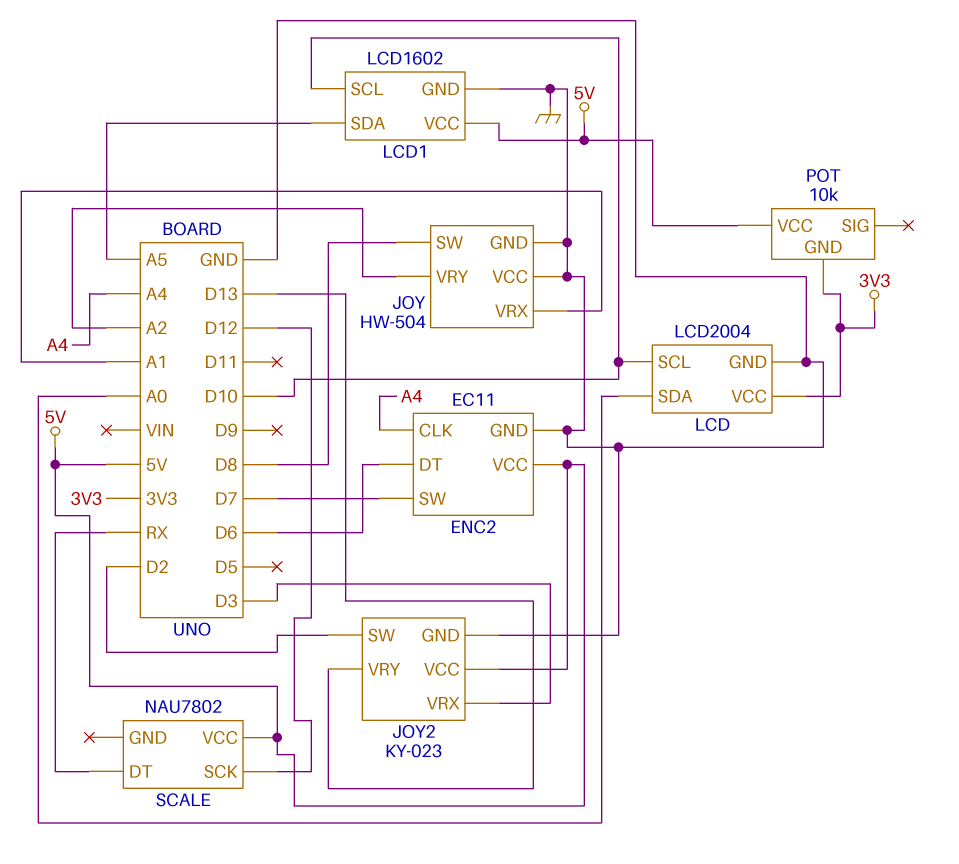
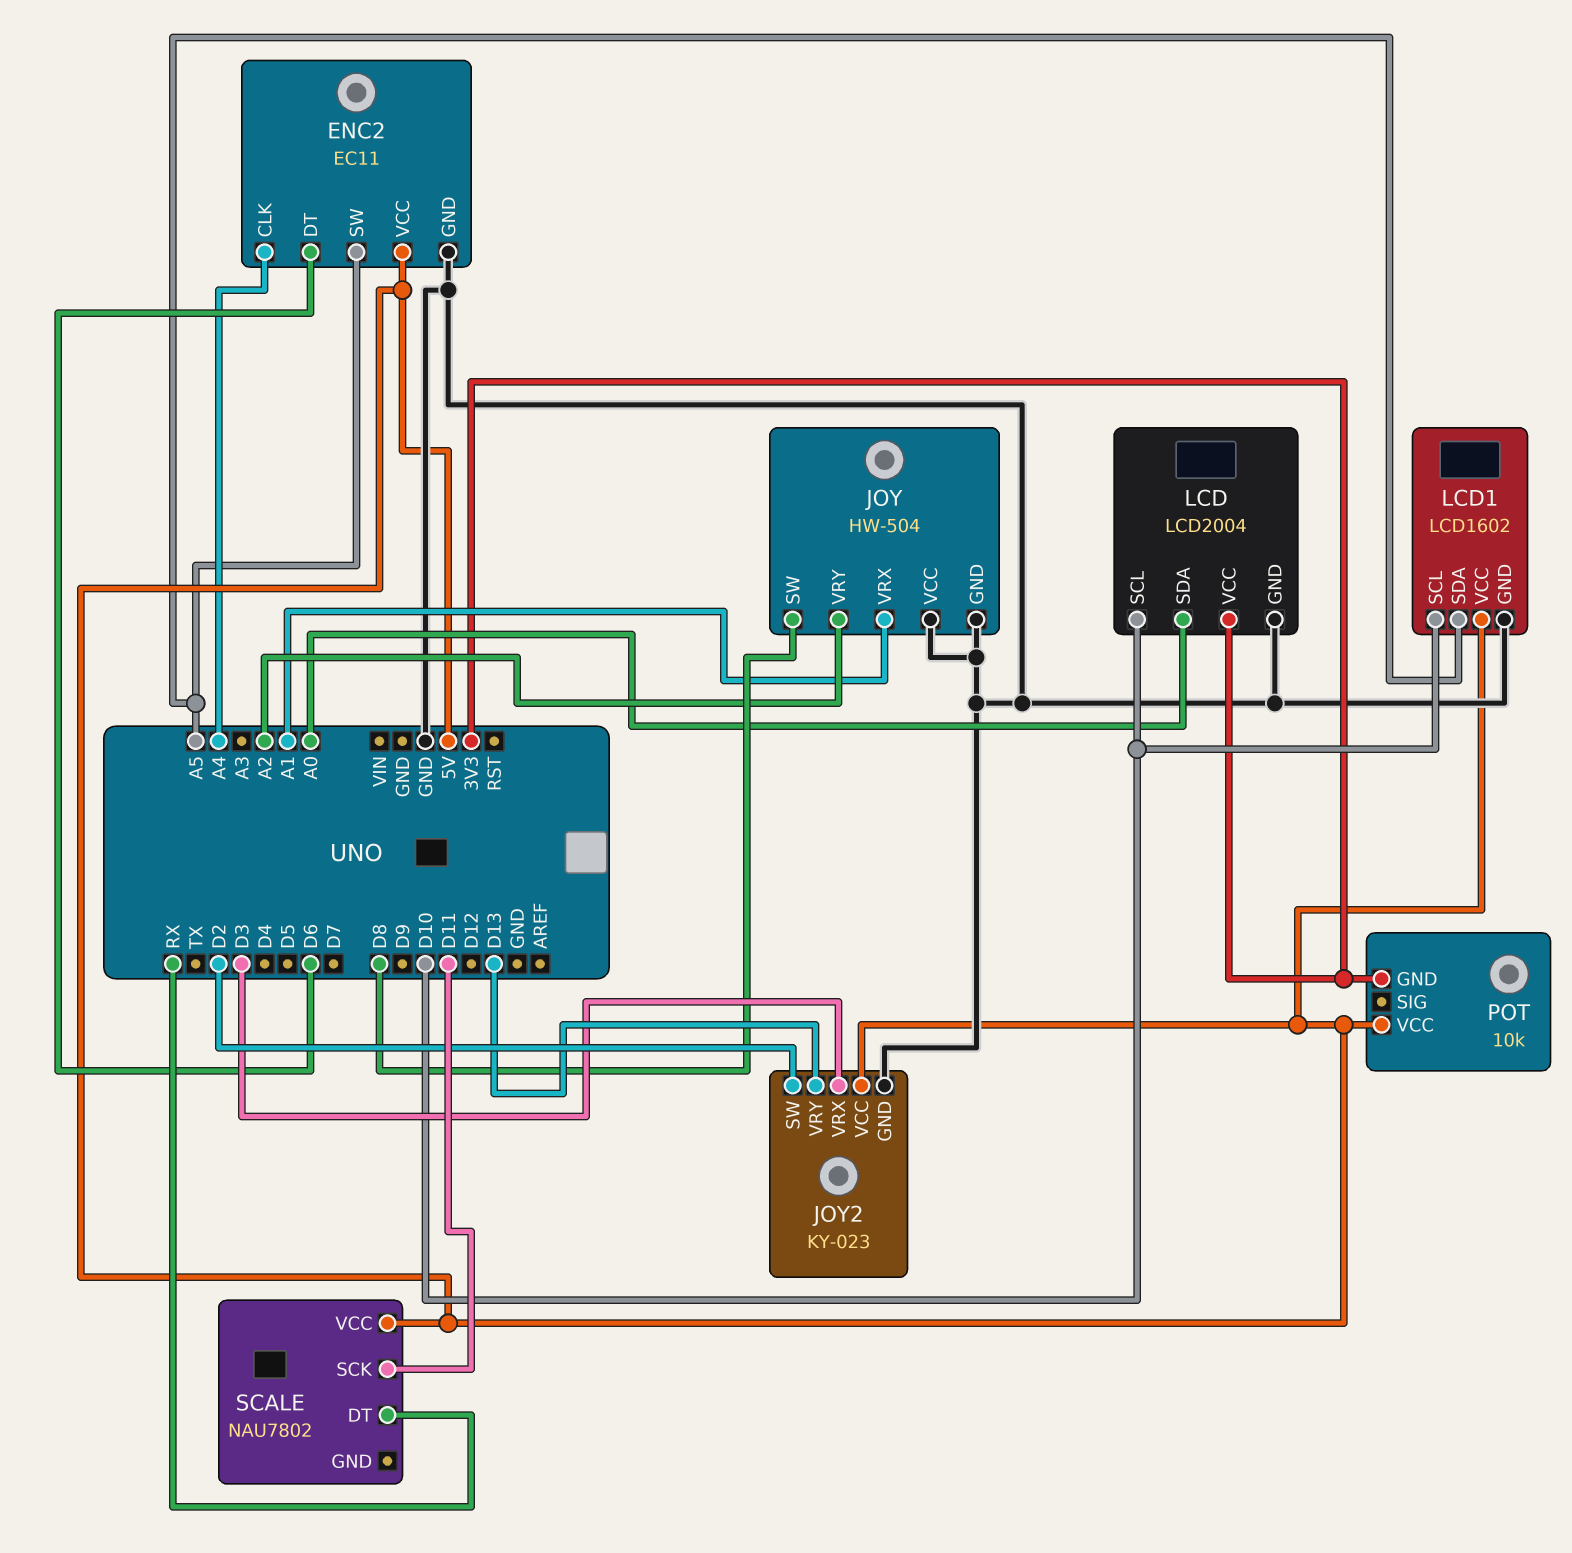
ENC2 pin SW: D7 -> A5
SCALE pin SCK: D12 -> D11

